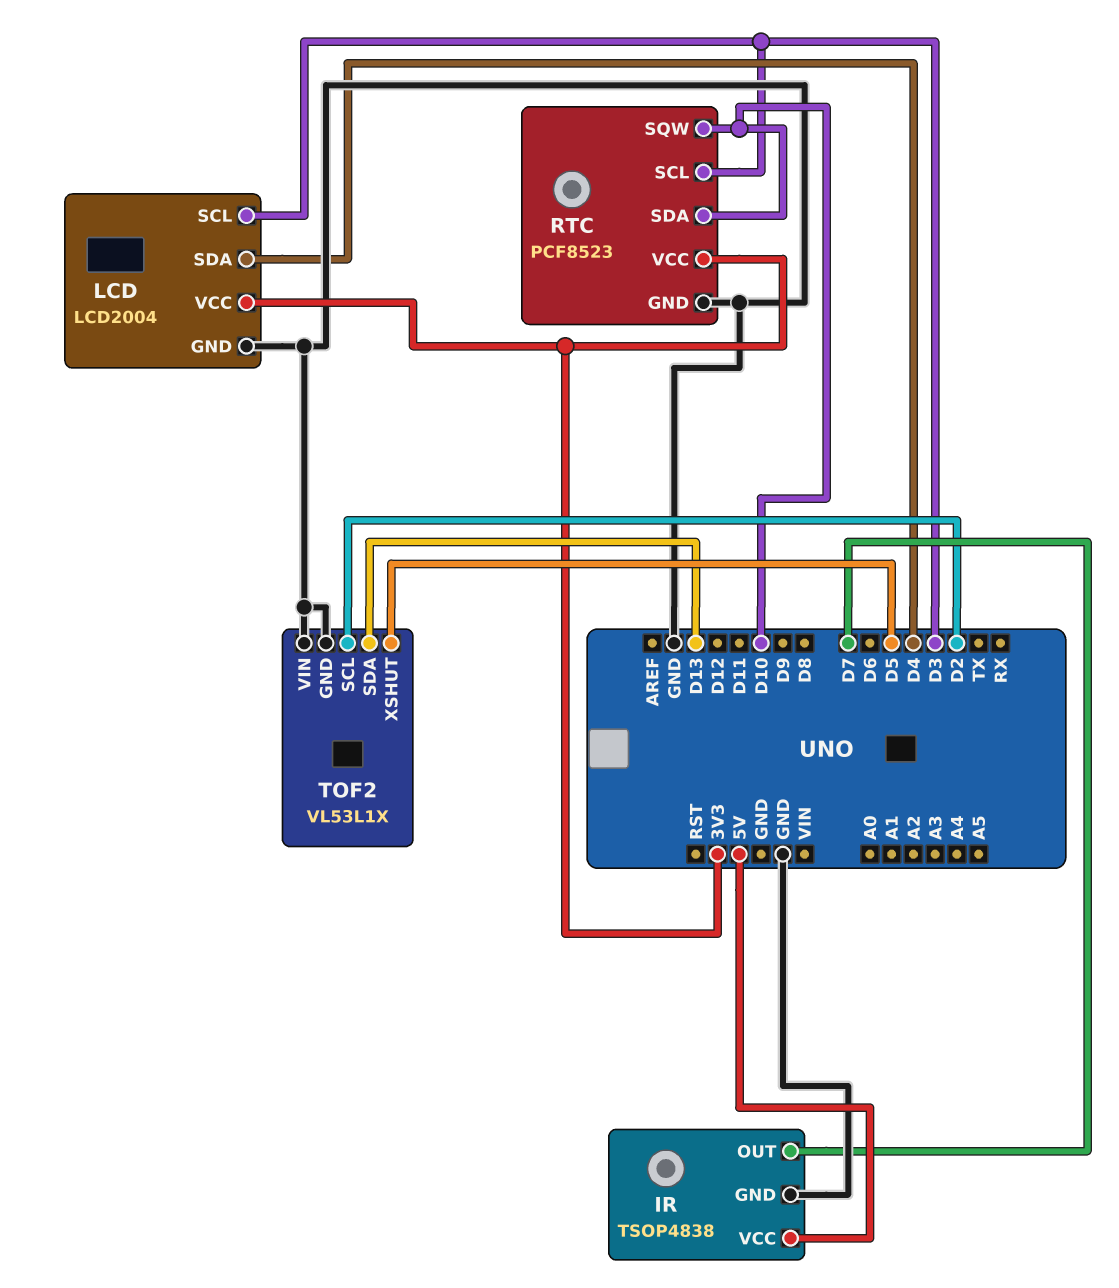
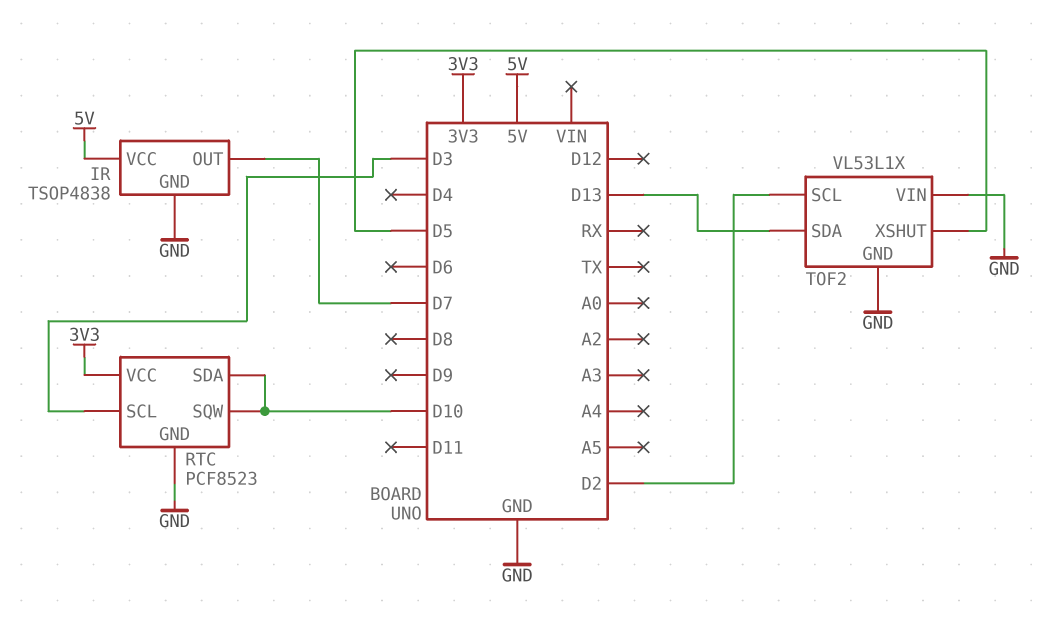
LCD: LCD2004 -> none
LCD pin GND: GND -> none
LCD pin SCL: D3 -> none
LCD pin SDA: D4 -> none
LCD pin VCC: 3V3 -> none

